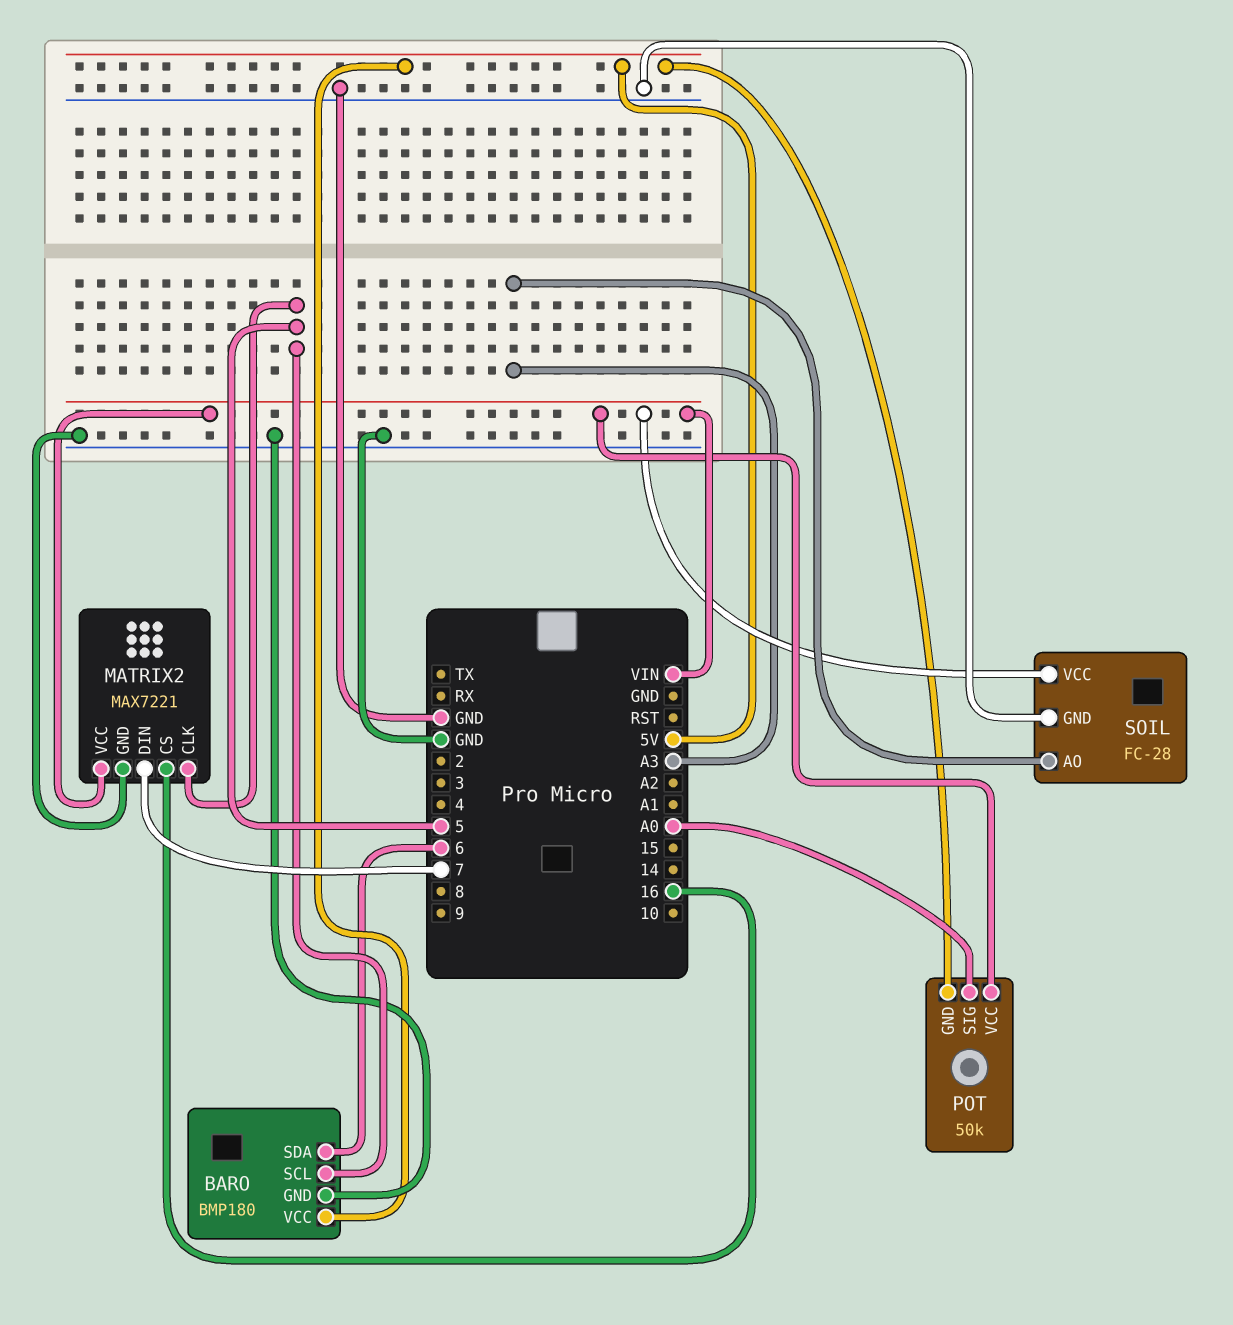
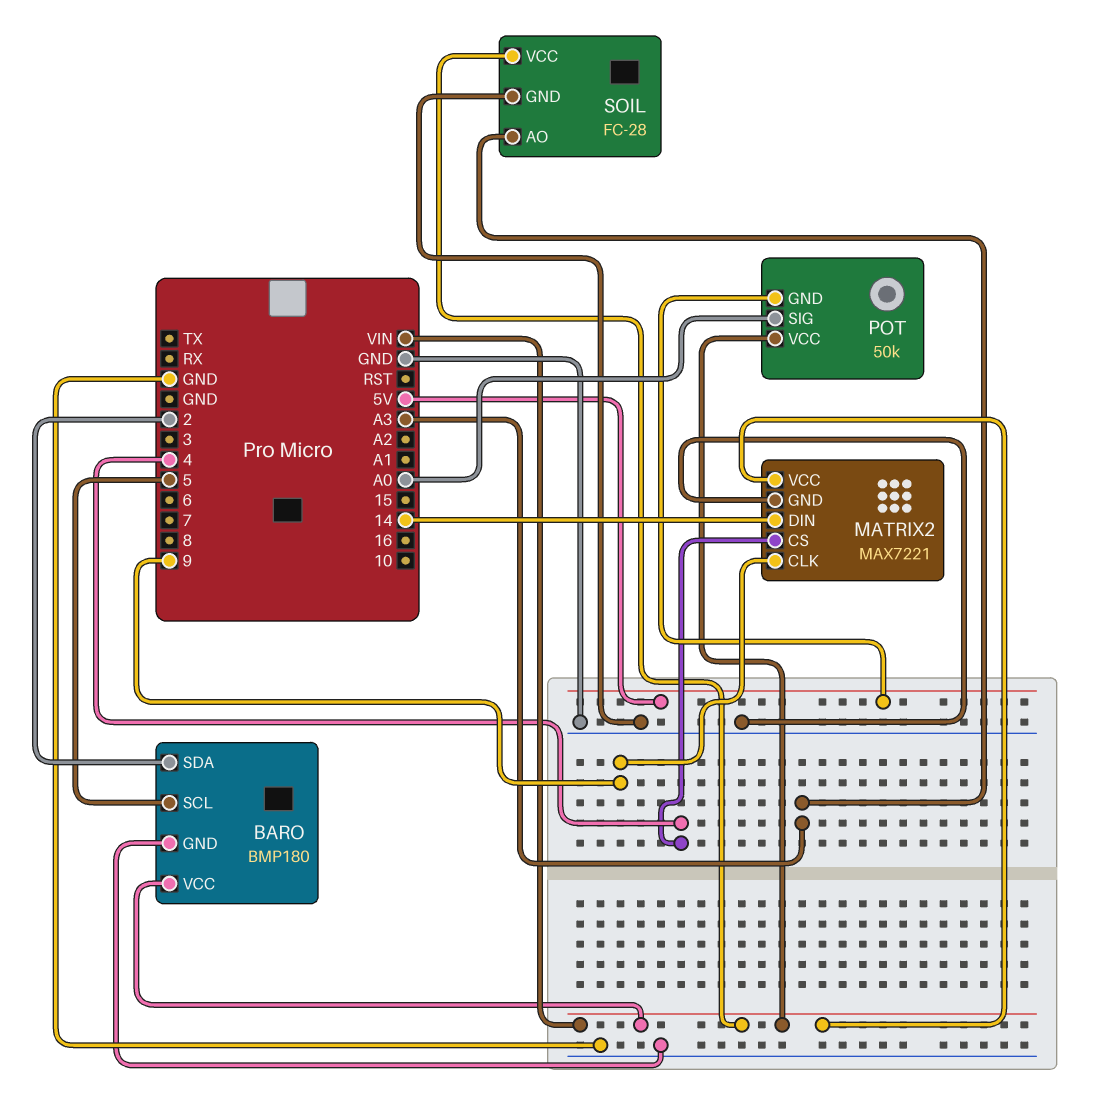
BARO pin SDA: 6 -> 2
BARO pin VCC: 5V -> VIN
MATRIX2 pin CLK: 5 -> 9
MATRIX2 pin CS: 16 -> 4
MATRIX2 pin DIN: 7 -> 14

